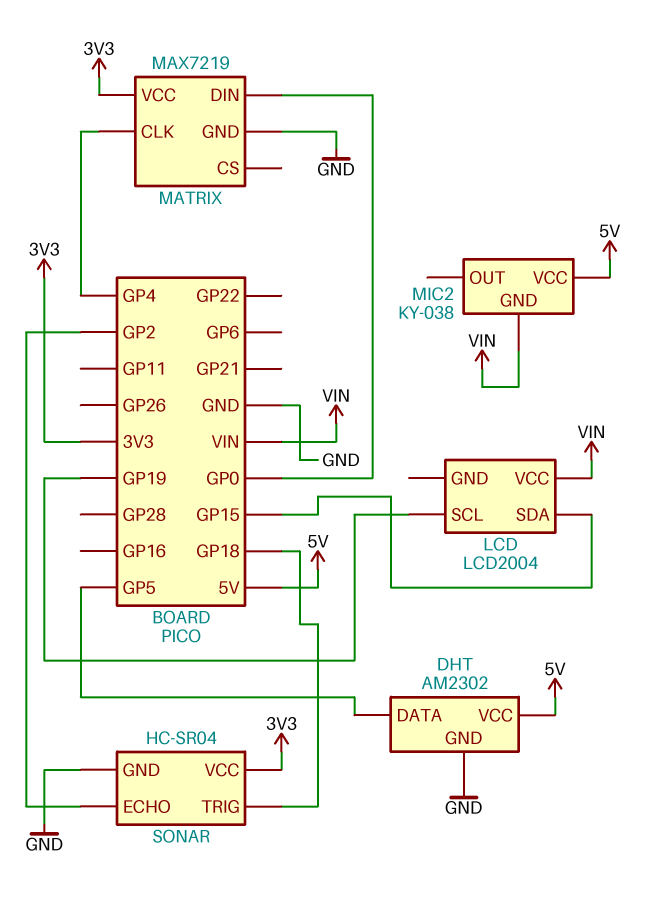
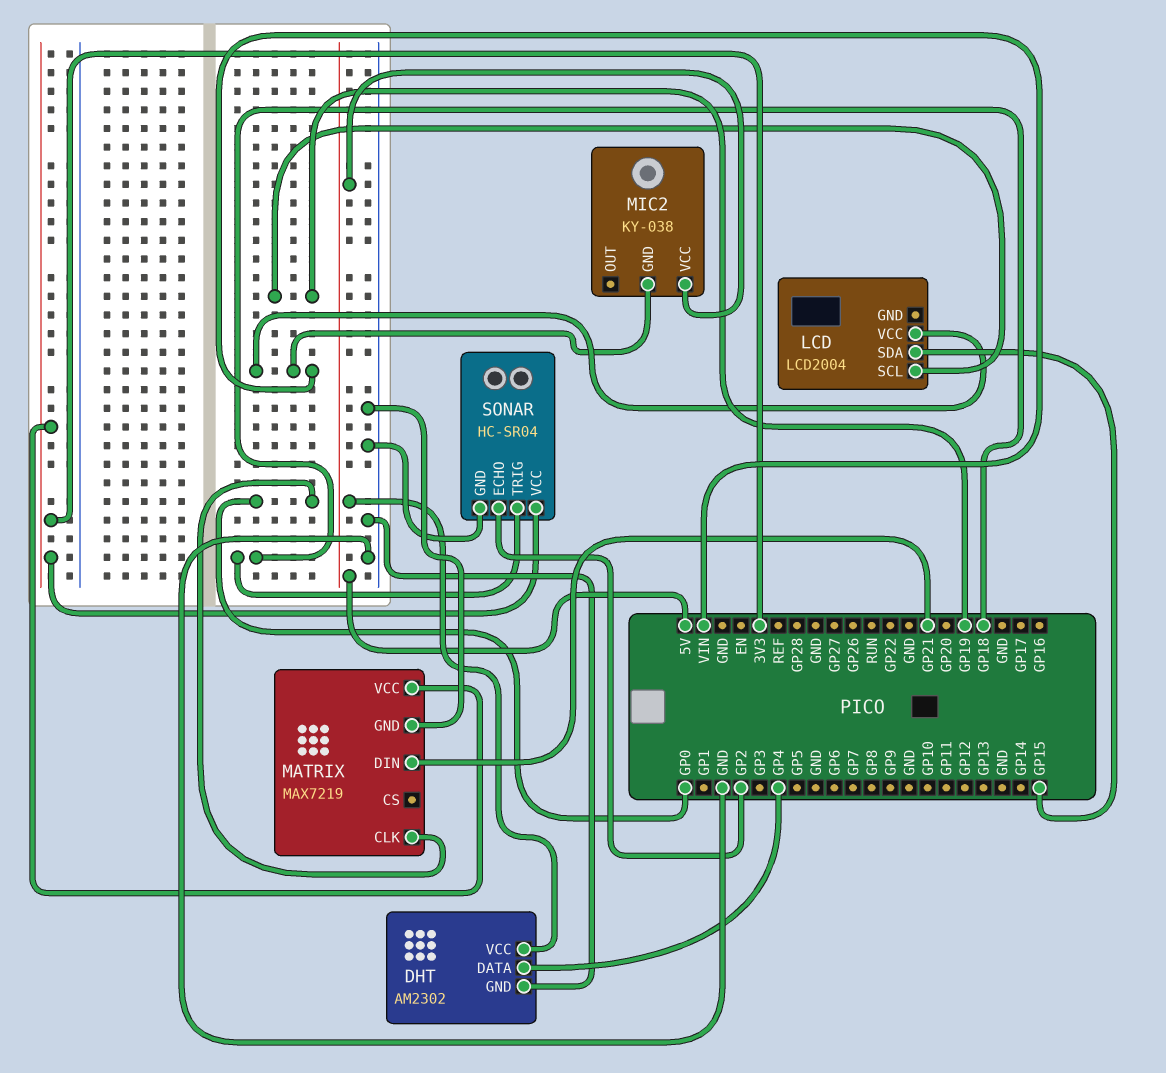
DHT pin DATA: GP5 -> GP4
MATRIX pin CLK: GP4 -> GP0
MATRIX pin DIN: GP0 -> GP21

